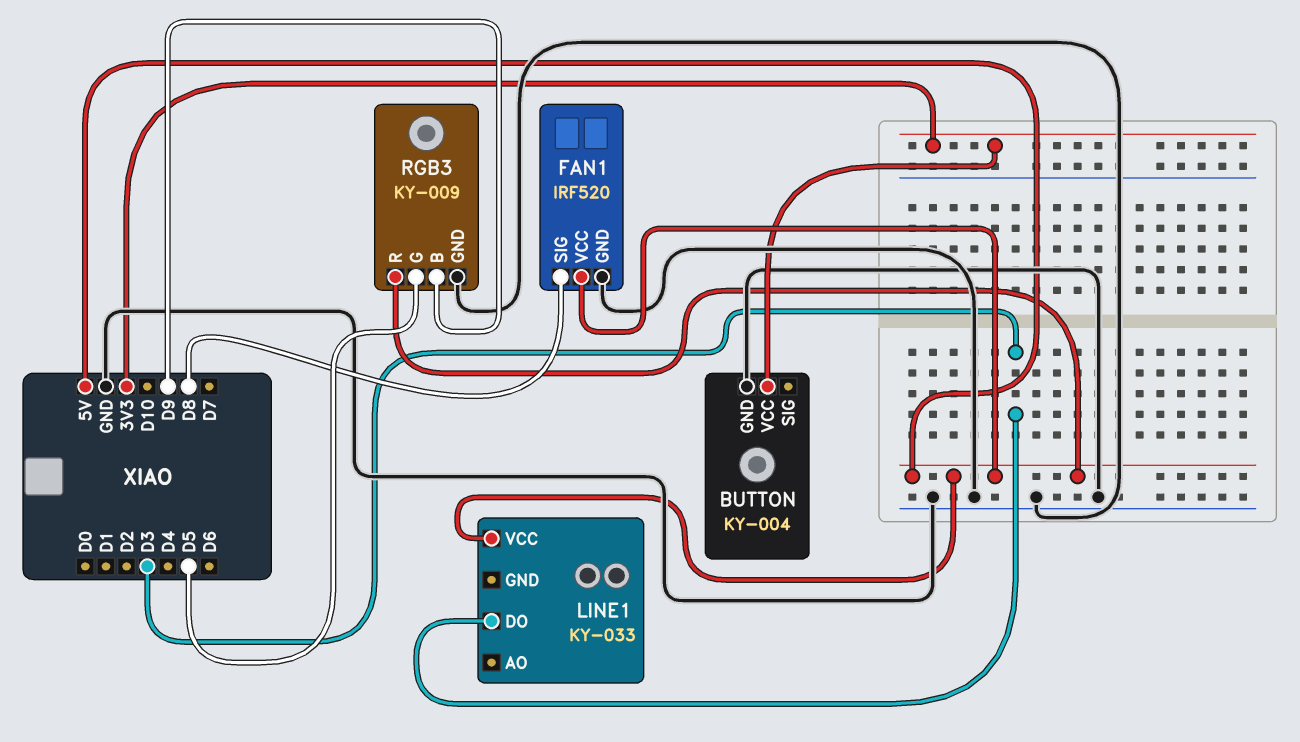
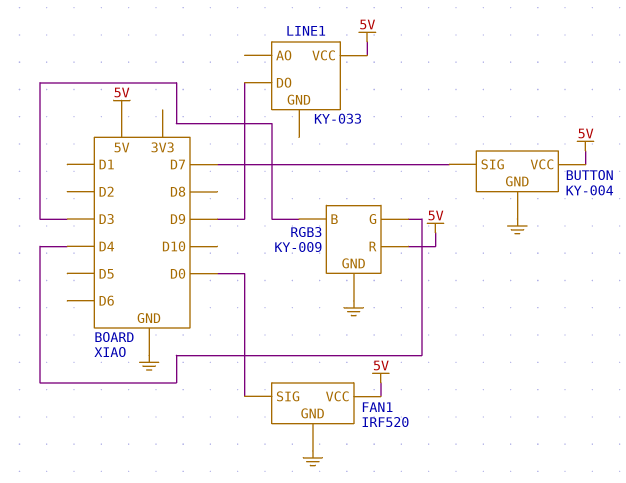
BUTTON pin SIG: none -> D7
BUTTON pin VCC: 3V3 -> 5V
FAN1 pin SIG: D8 -> D0
LINE1 pin DO: D3 -> D9
RGB3 pin B: D9 -> D3
RGB3 pin G: D5 -> D4

